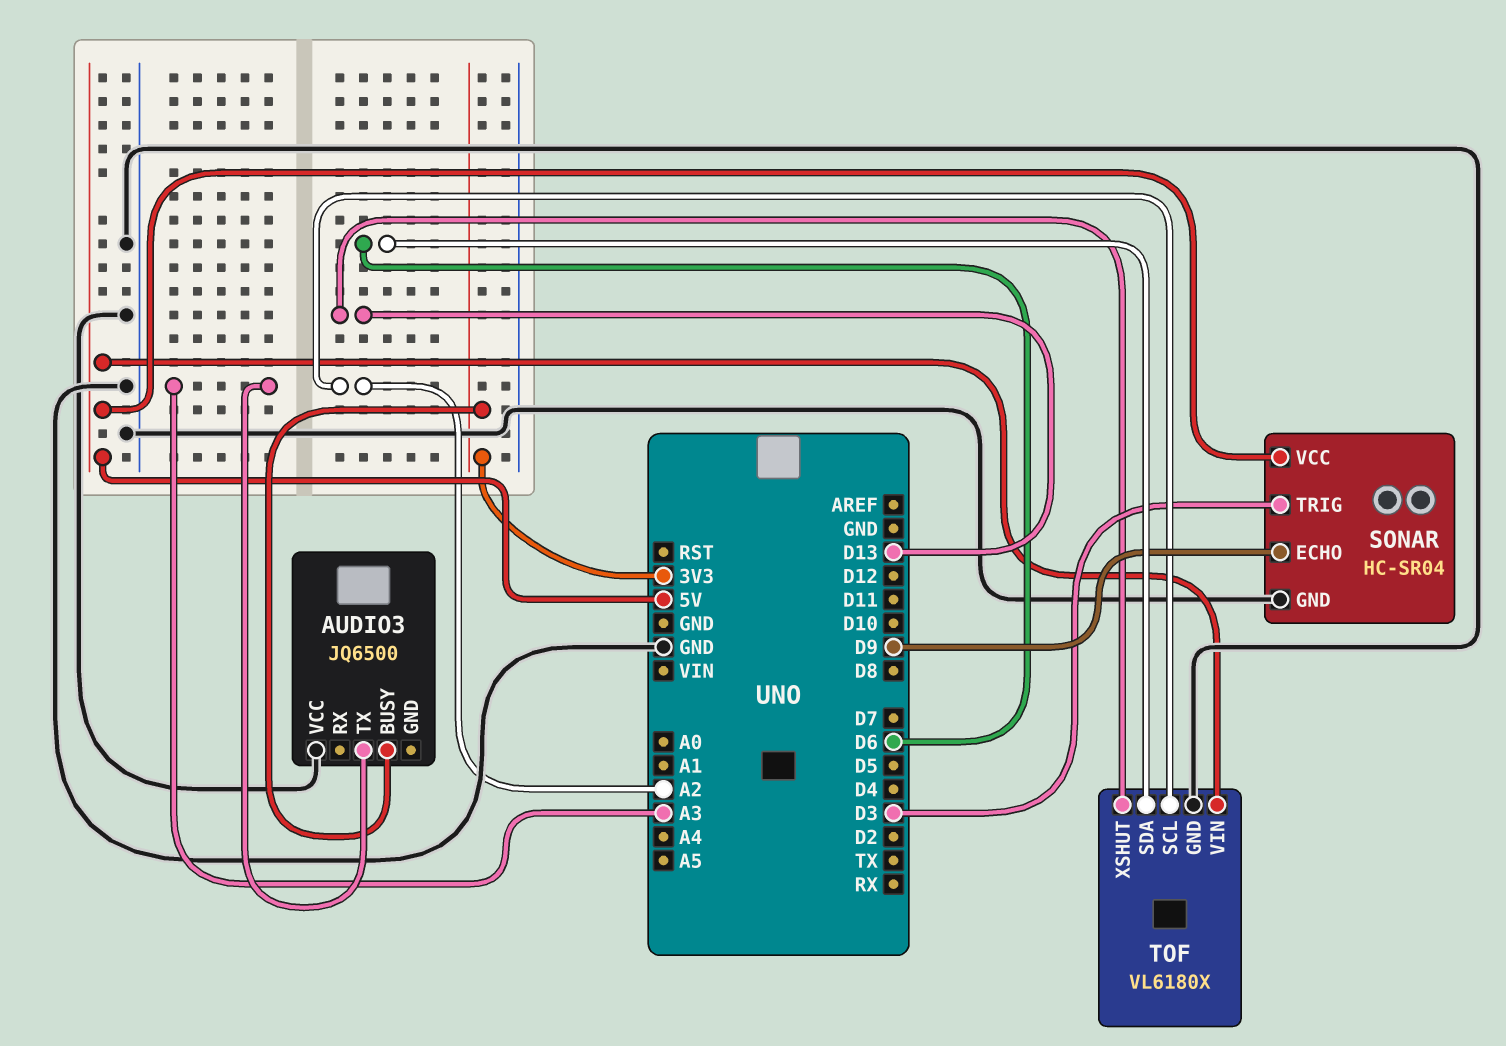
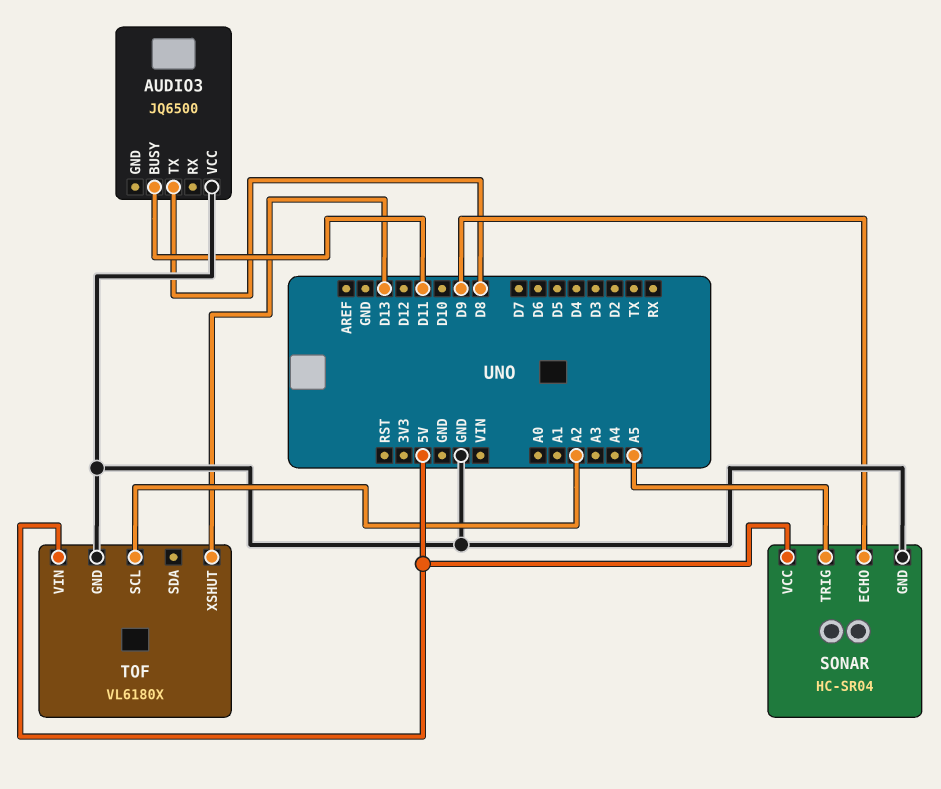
AUDIO3 pin BUSY: 3V3 -> D11
AUDIO3 pin TX: A3 -> D8
SONAR pin TRIG: D3 -> A5
TOF pin SDA: D6 -> none

